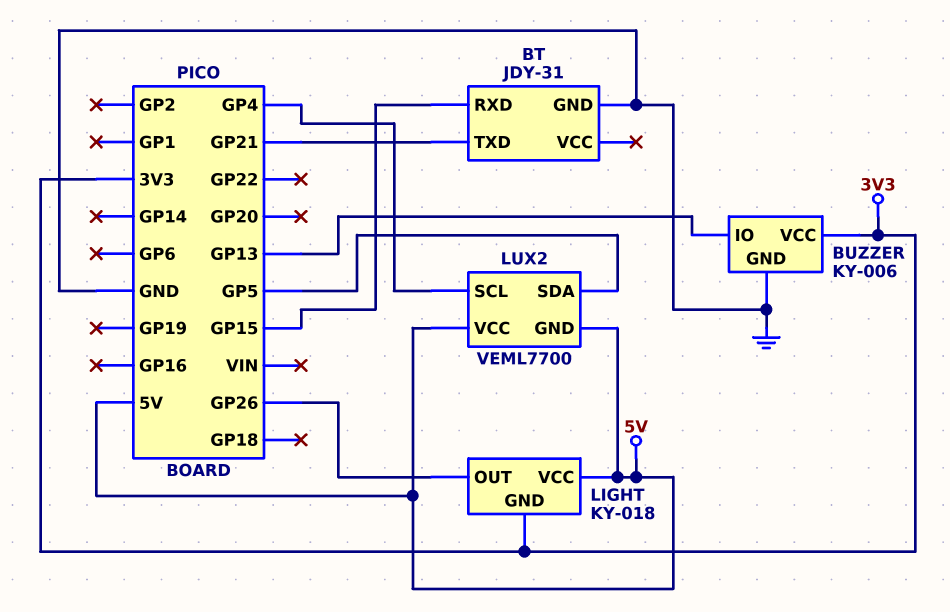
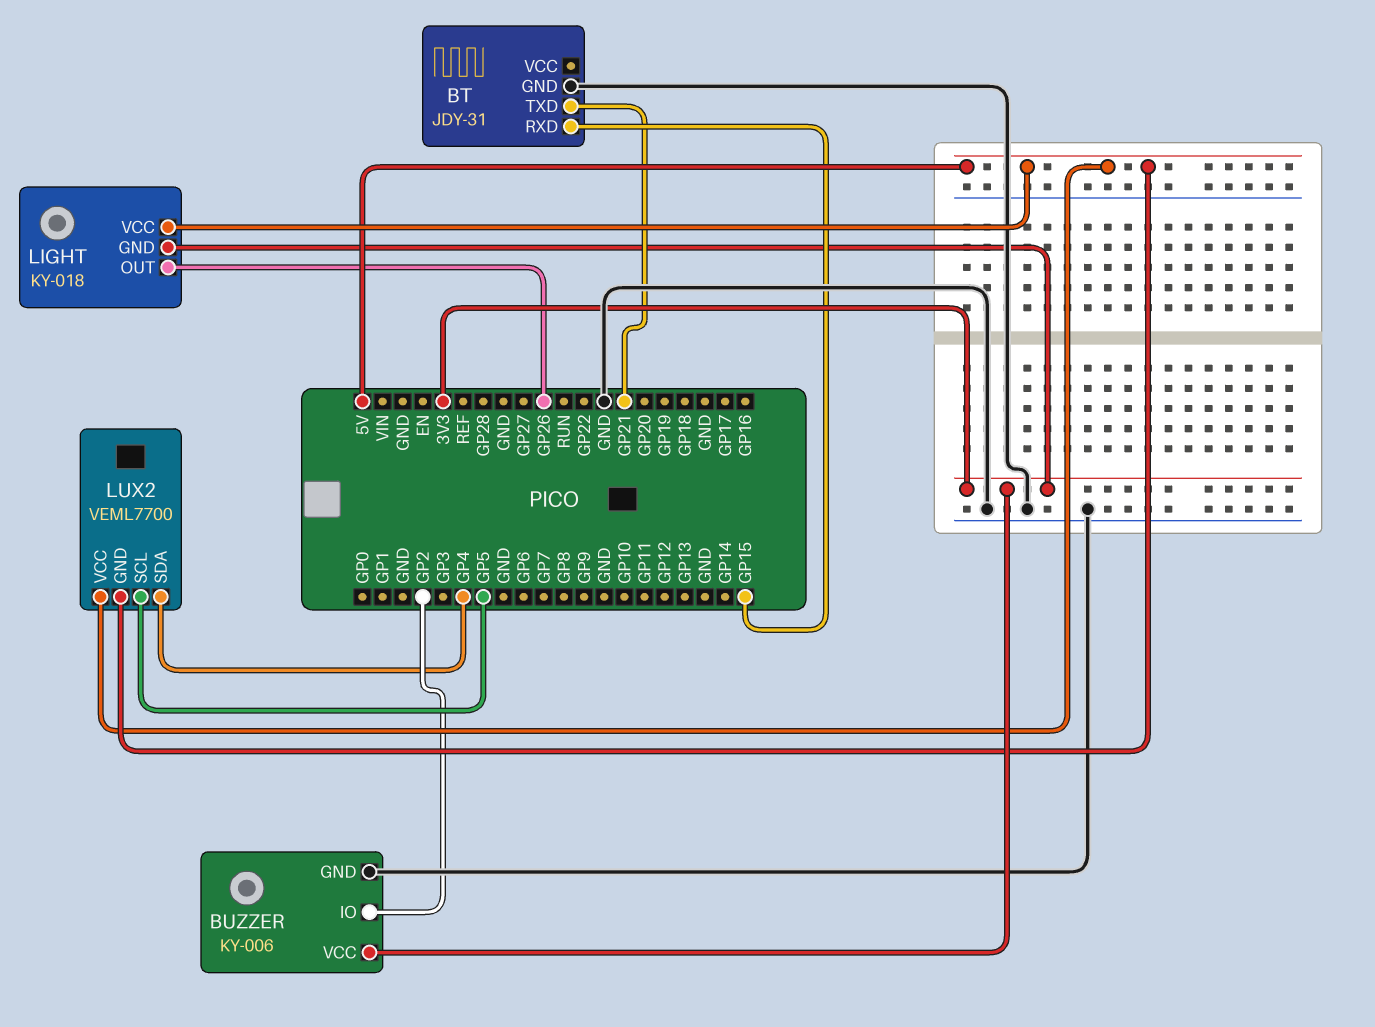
BUZZER pin IO: GP13 -> GP2
LUX2 pin SCL: GP4 -> GP5
LUX2 pin SDA: GP5 -> GP4

